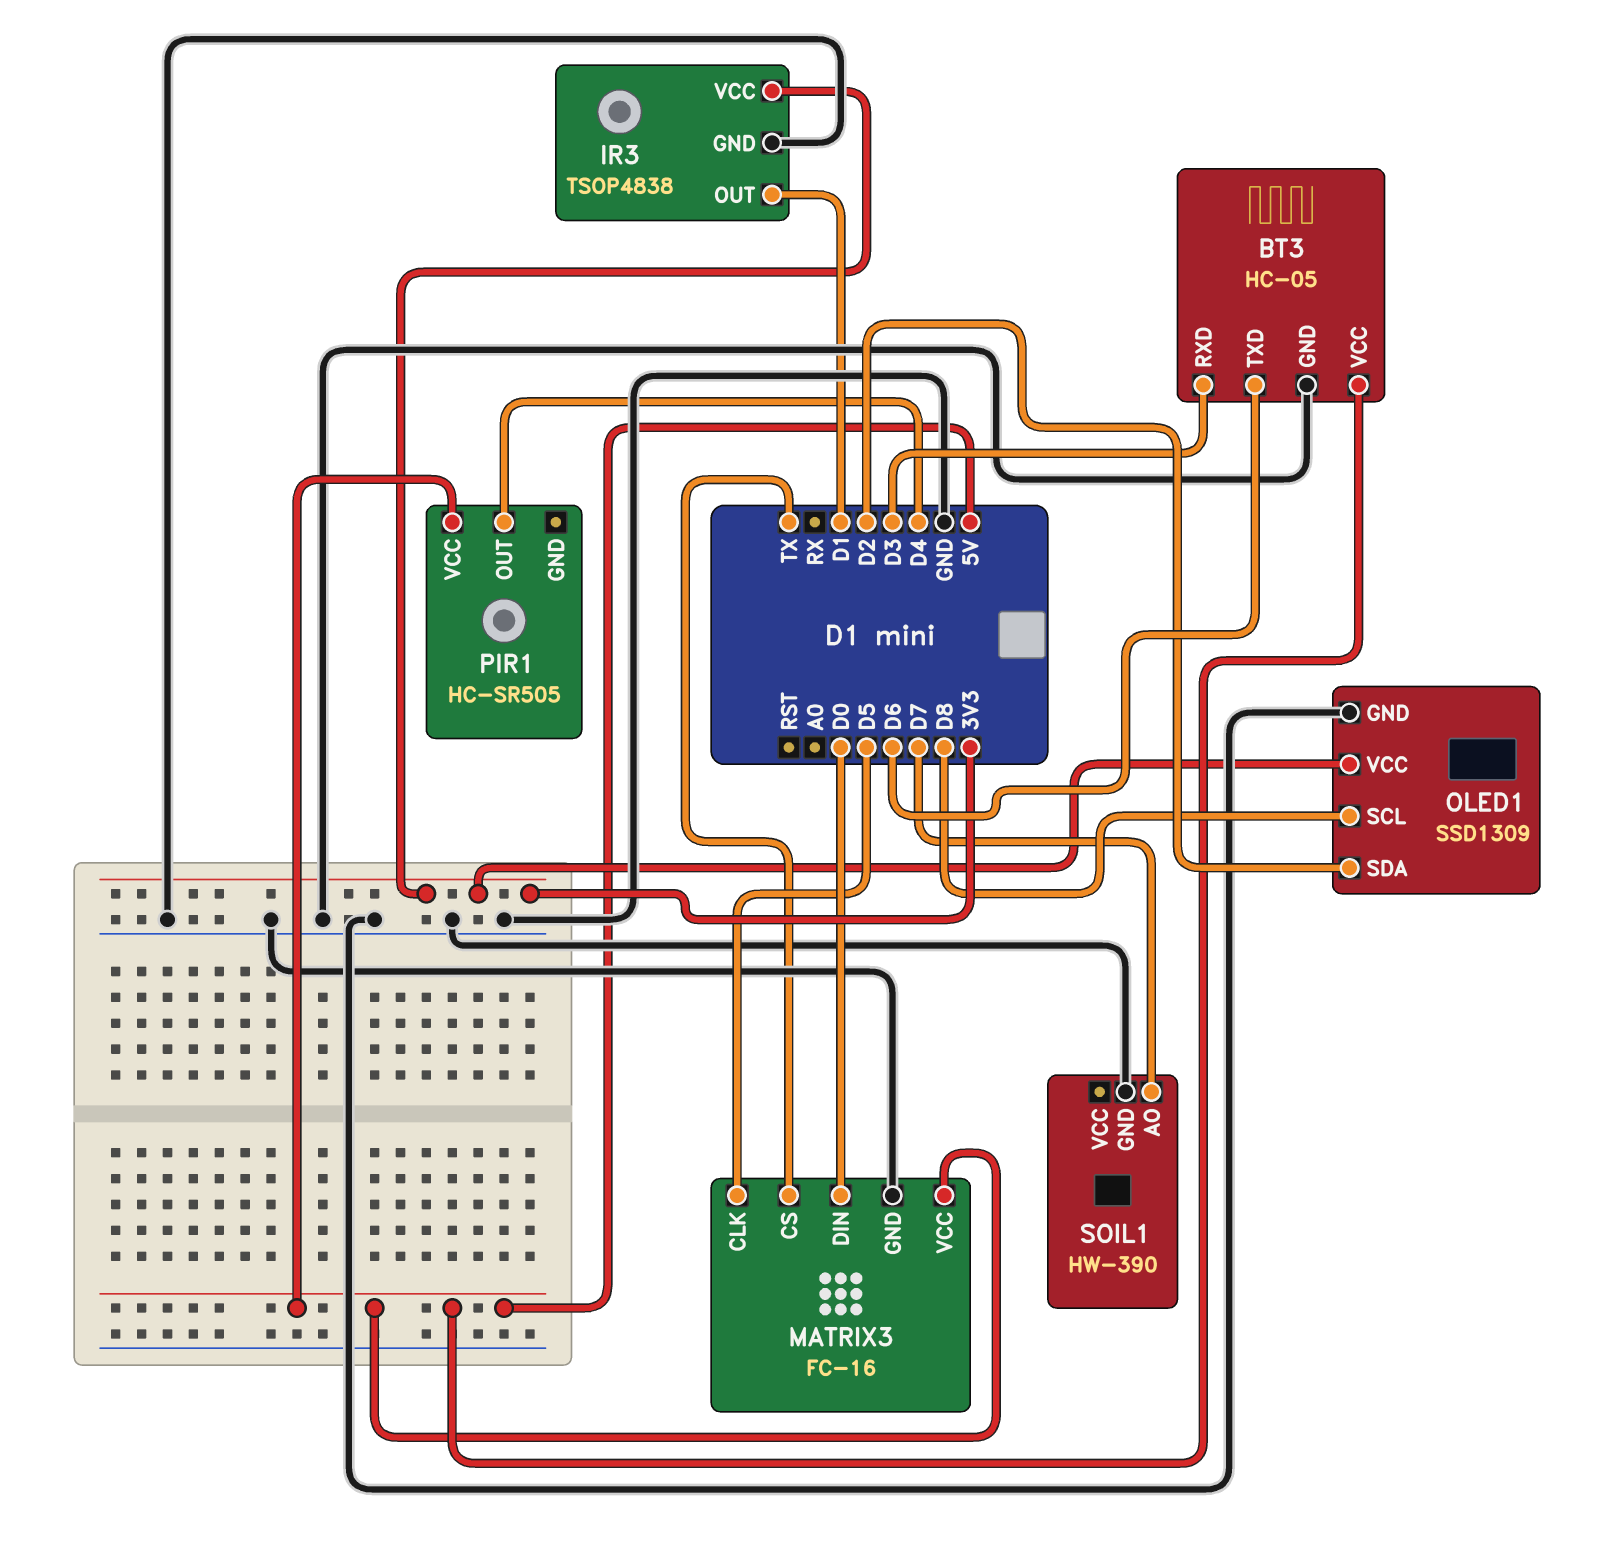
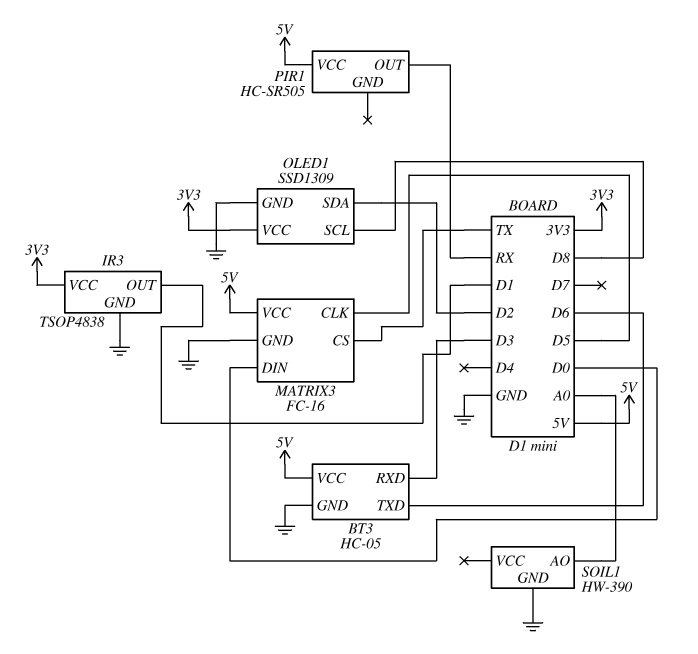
PIR1 pin OUT: D4 -> RX
SOIL1 pin AO: D7 -> A0

